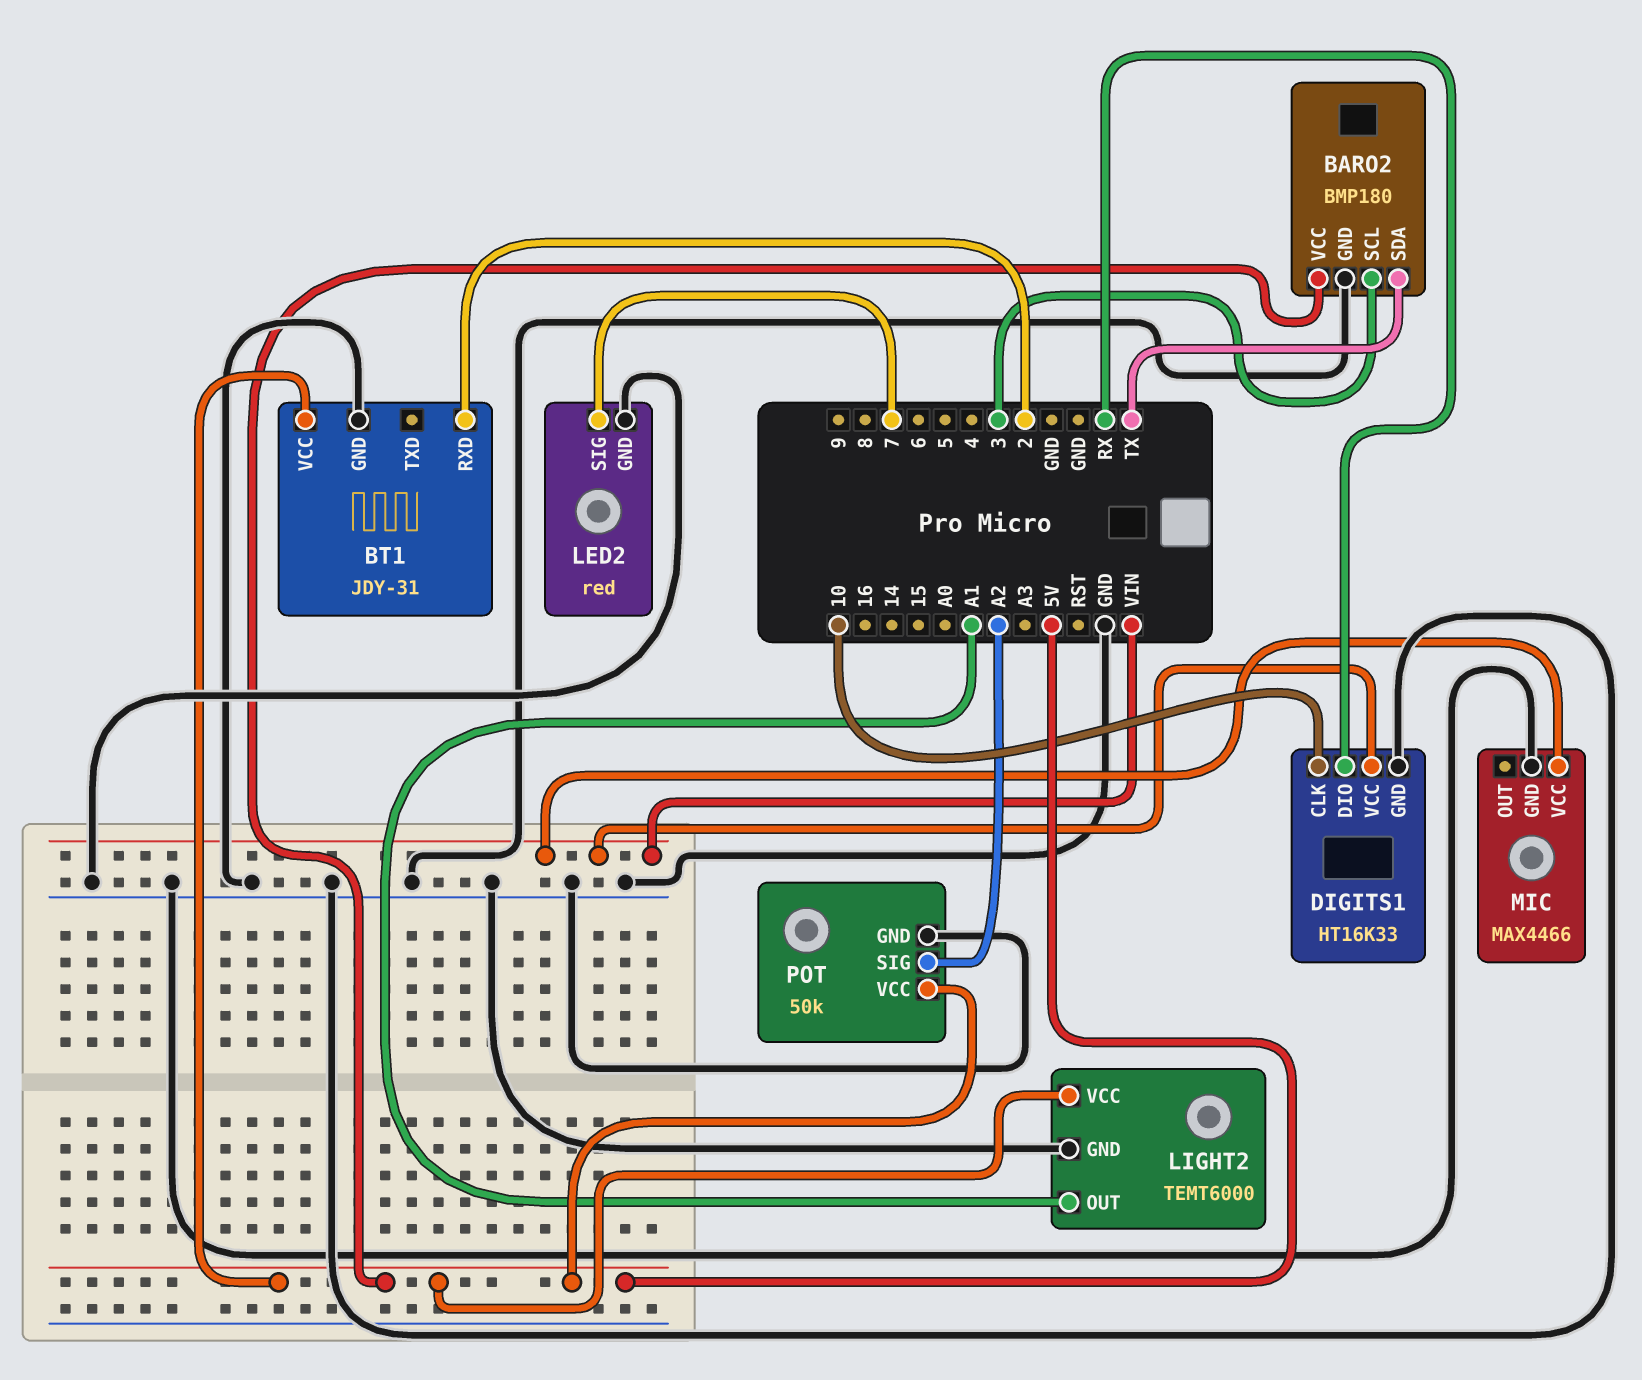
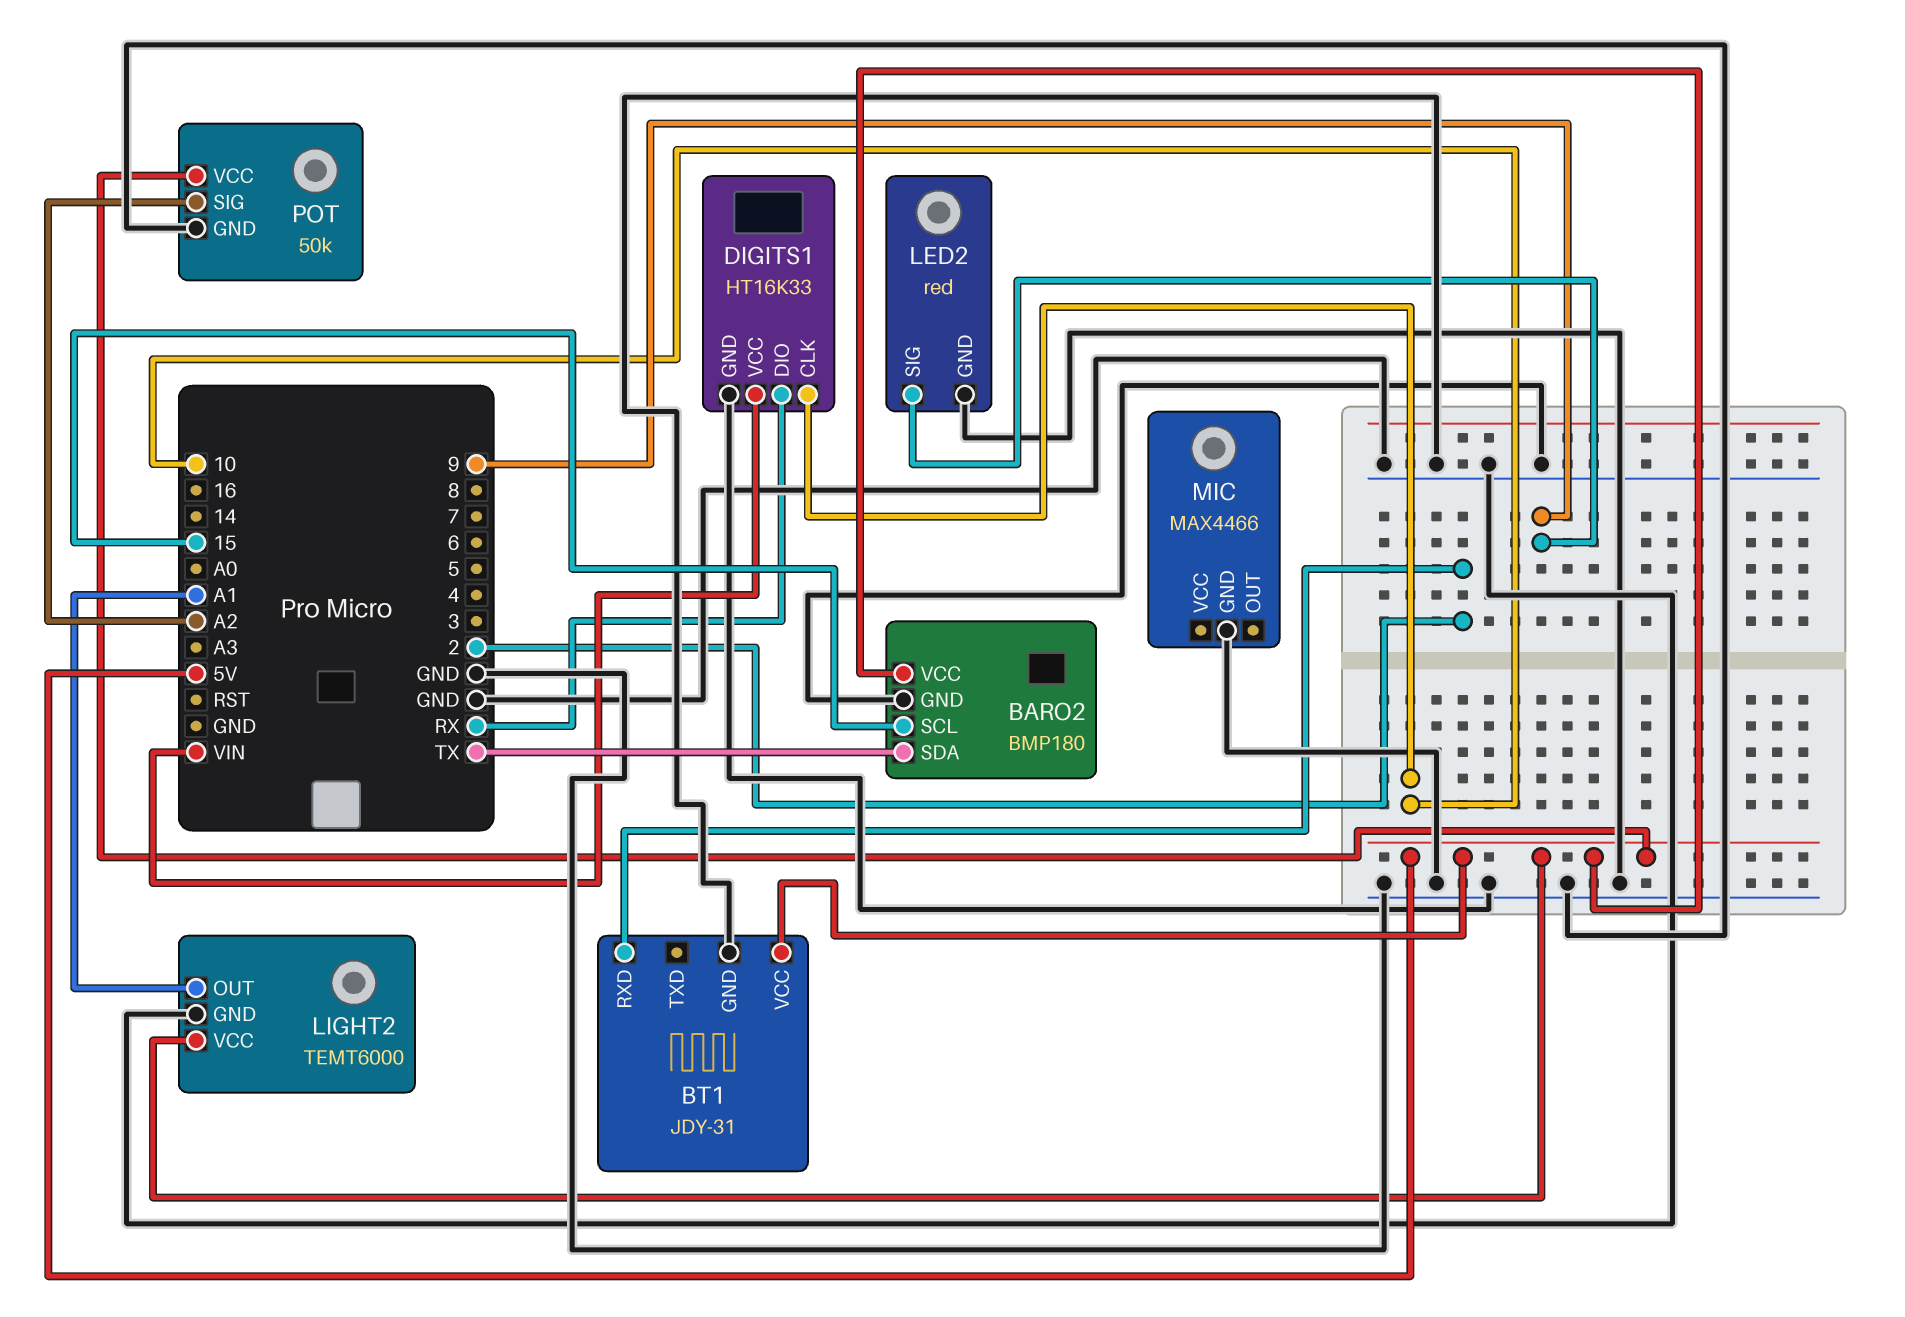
BARO2 pin SCL: 3 -> 15
LED2 pin SIG: 7 -> 9
MIC pin VCC: VIN -> none

